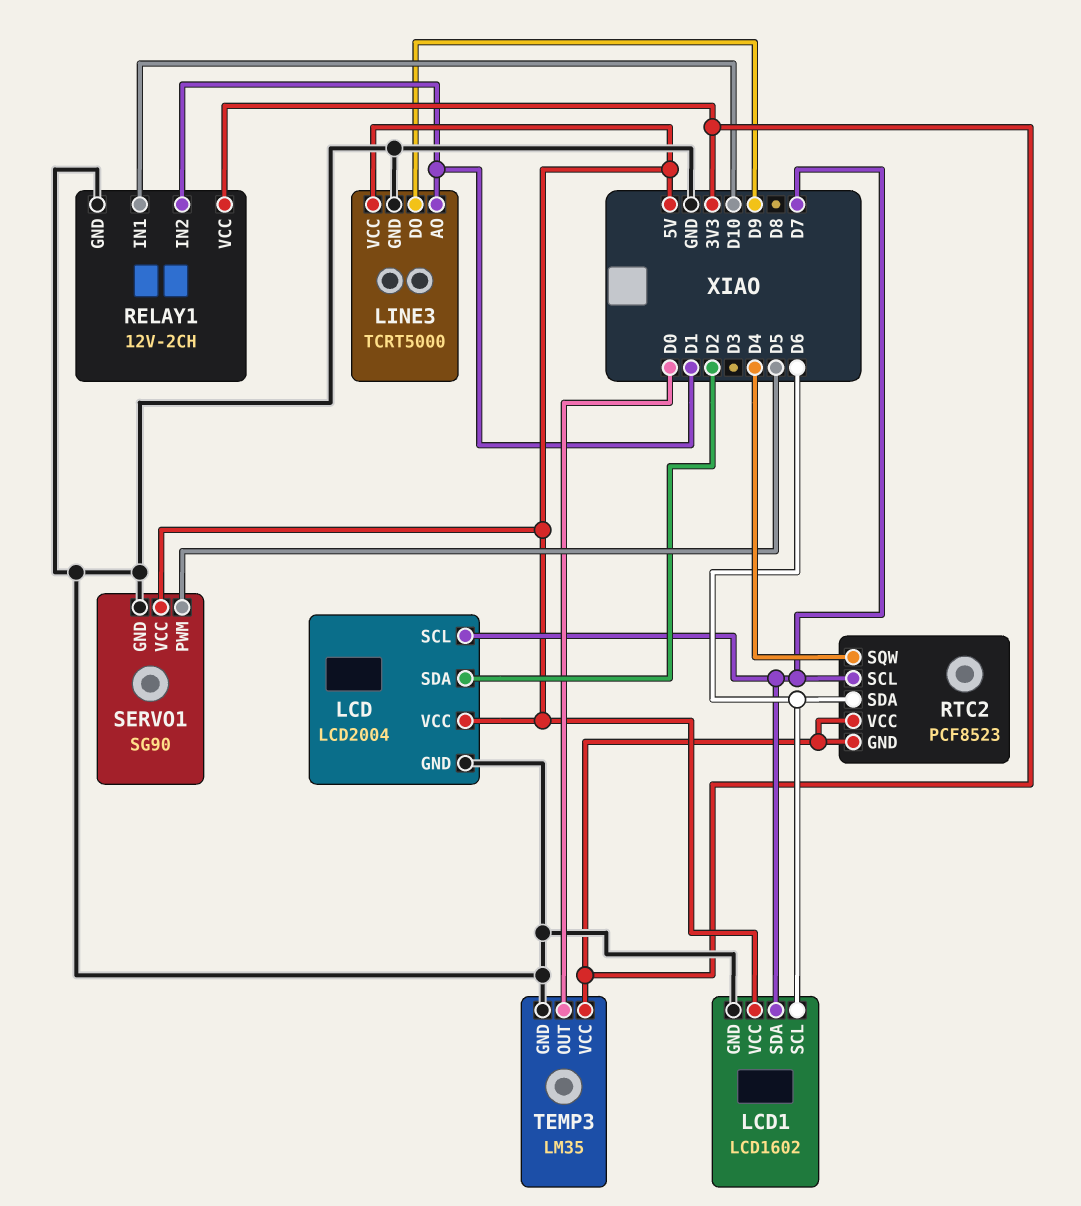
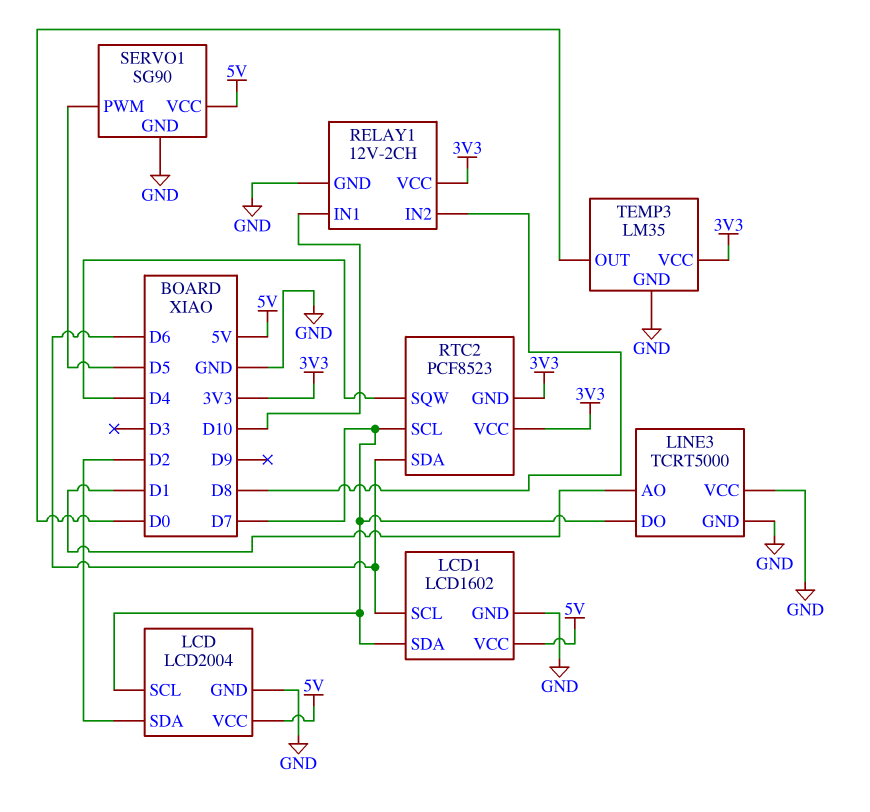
LINE3 pin DO: D9 -> D7
LINE3 pin VCC: 5V -> GND
RELAY1 pin IN2: D1 -> D8

